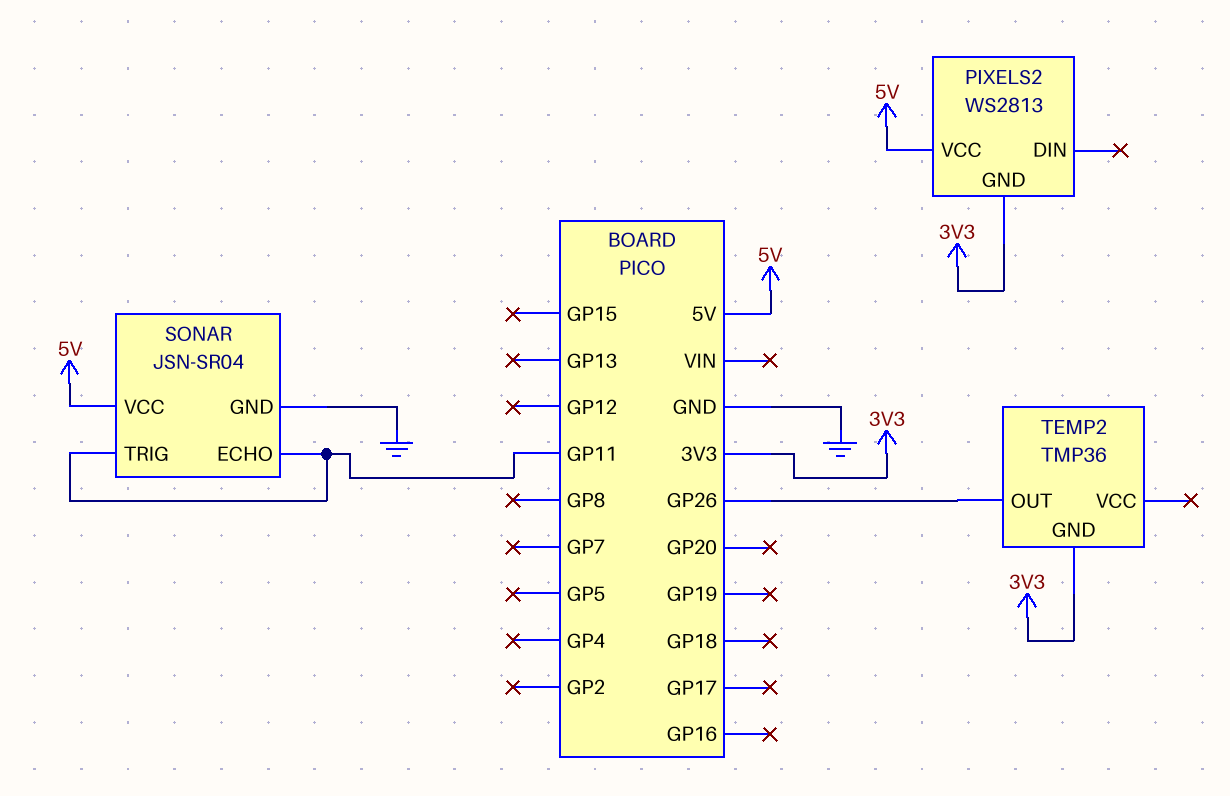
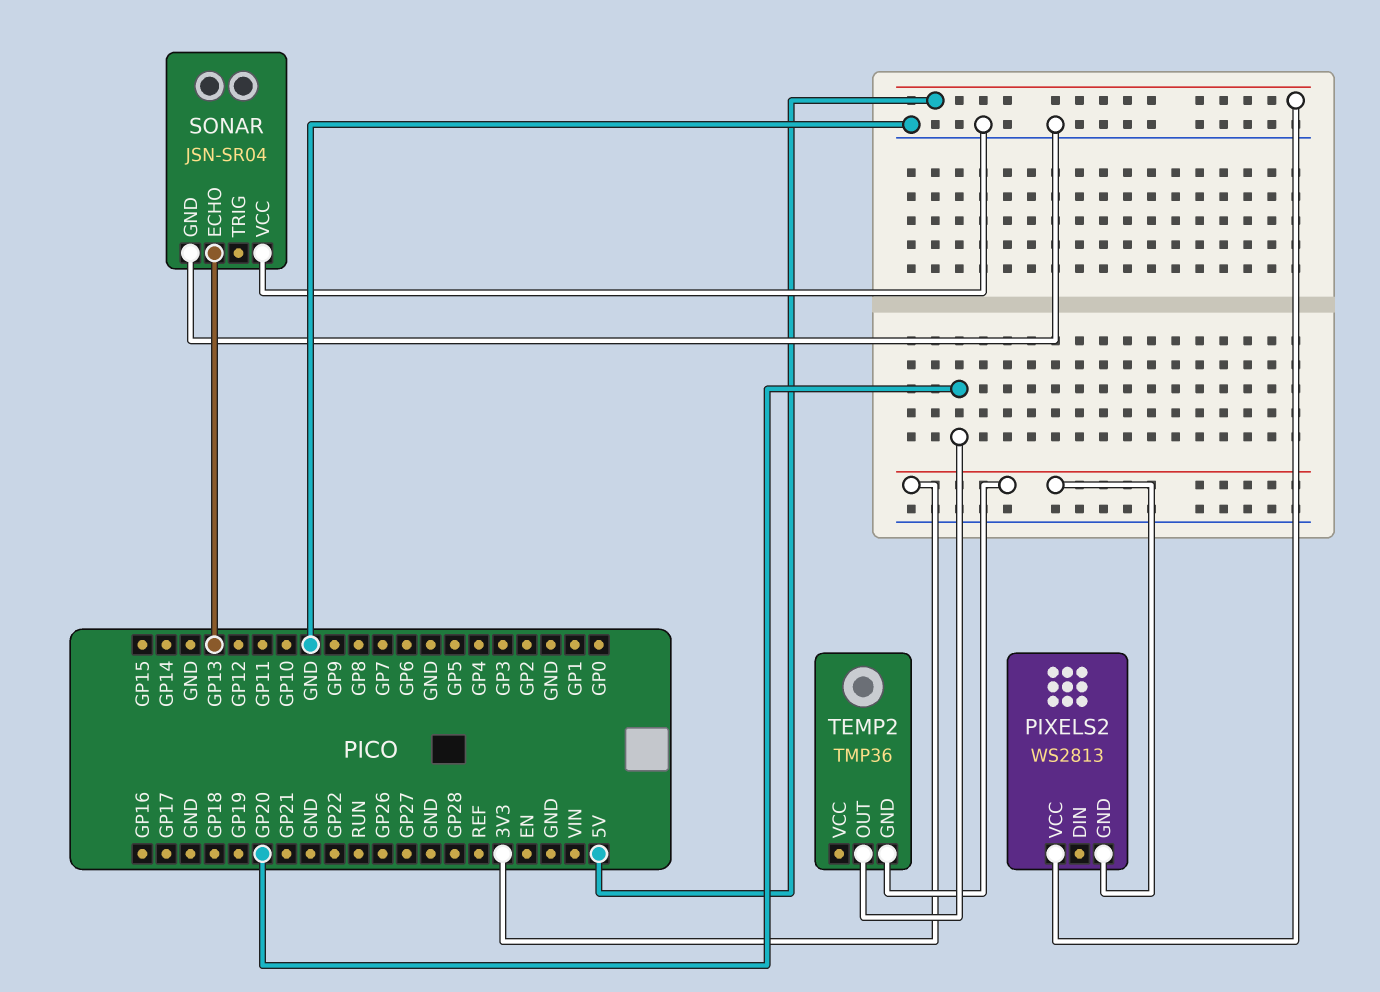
SONAR pin ECHO: GP11 -> GP13
SONAR pin TRIG: GP11 -> none
SONAR pin VCC: 5V -> GND
TEMP2 pin OUT: GP26 -> GP20

